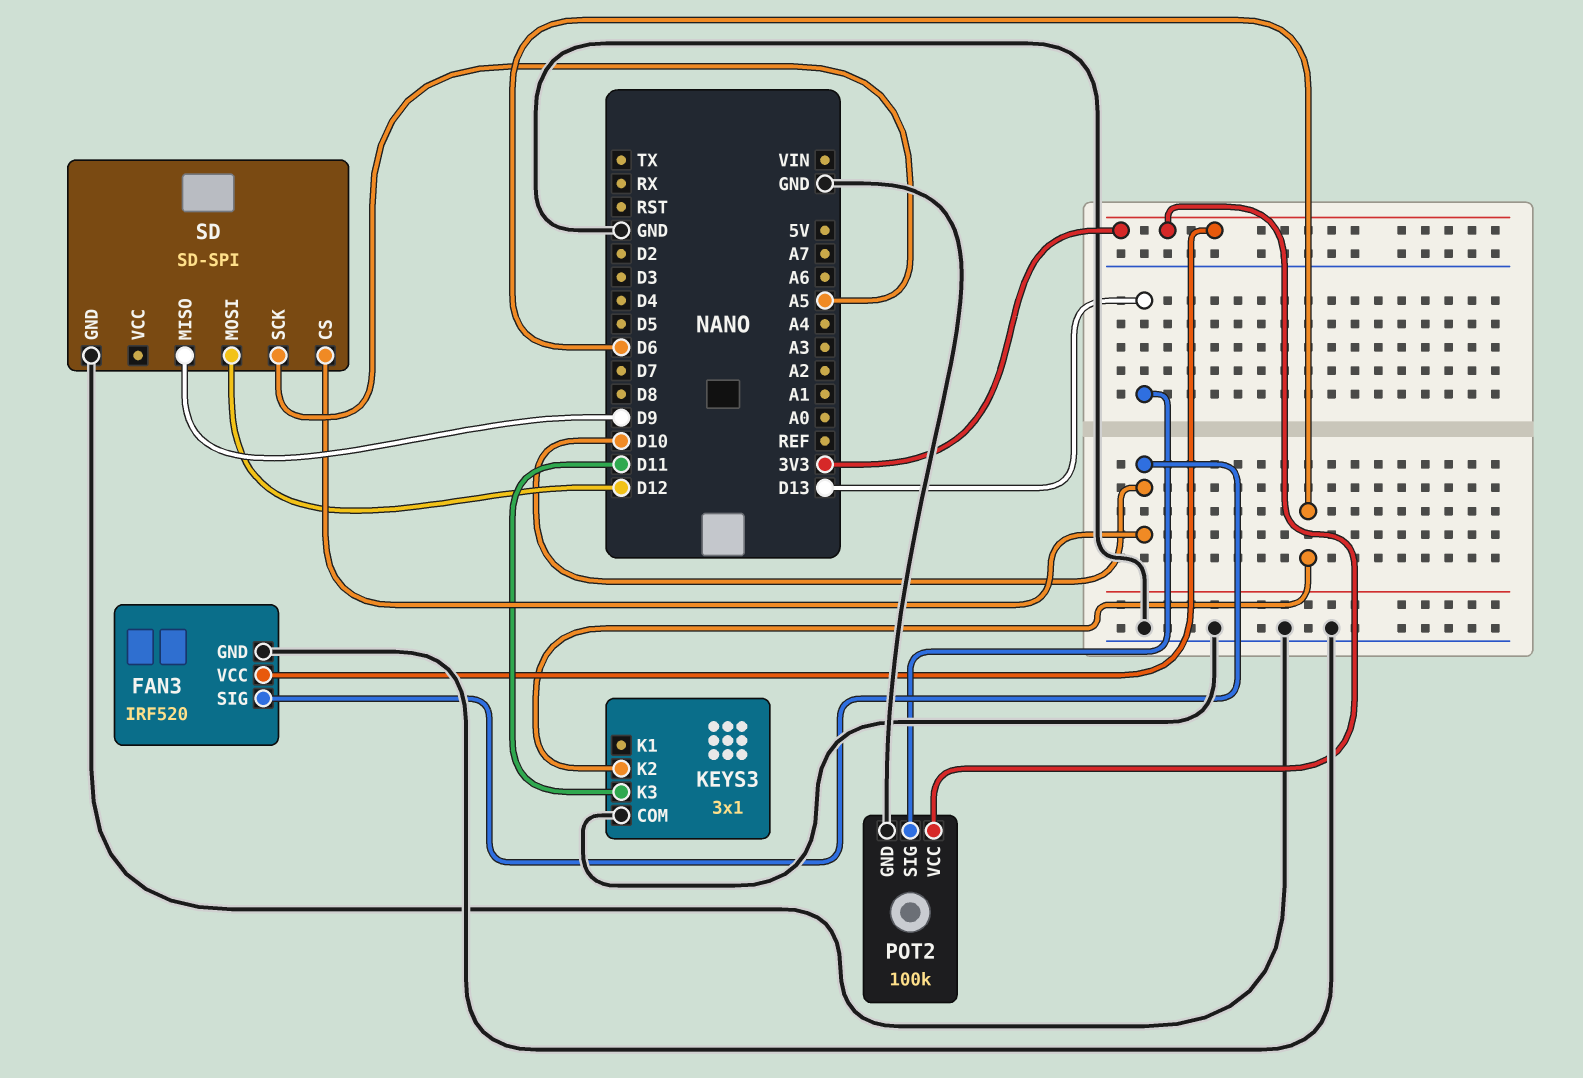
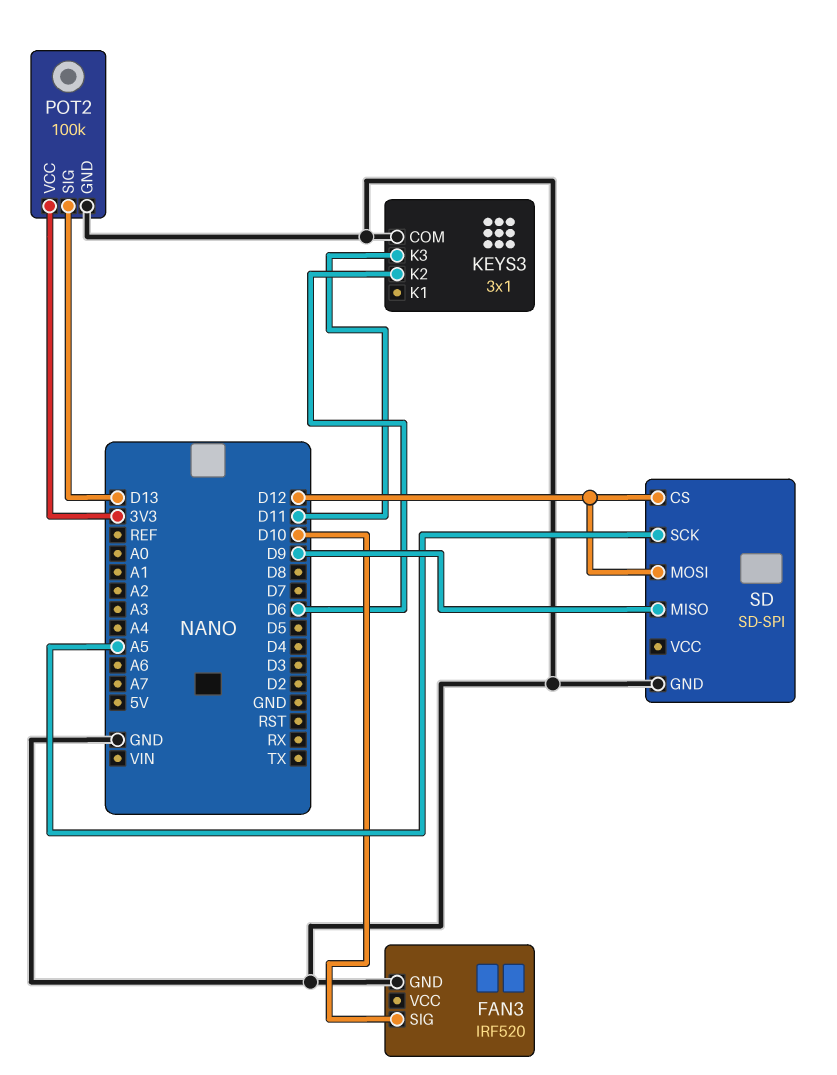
FAN3 pin VCC: 3V3 -> none
SD pin CS: D10 -> D12

